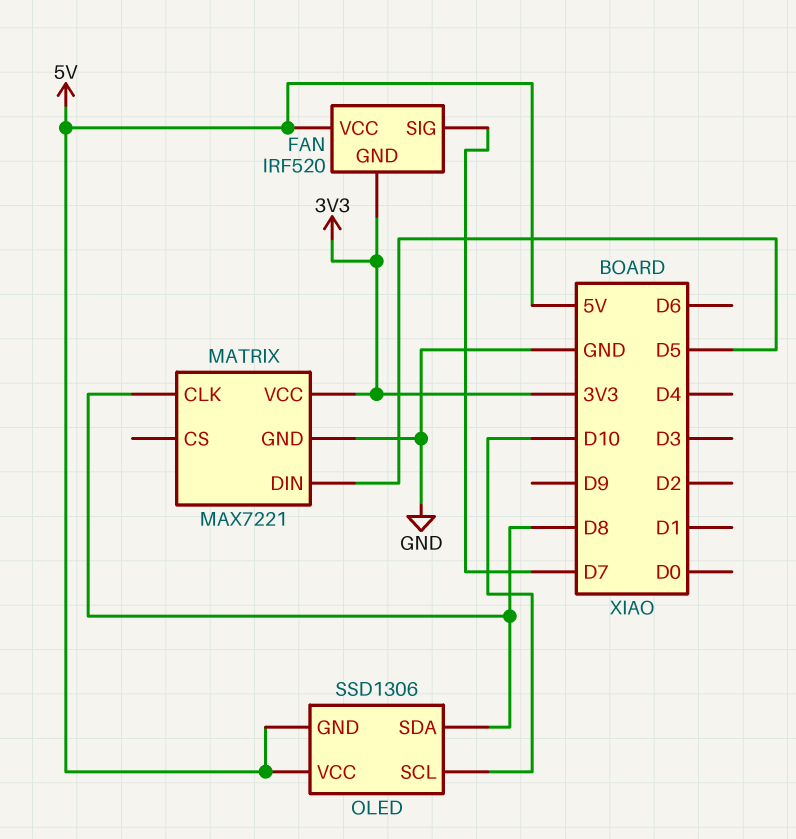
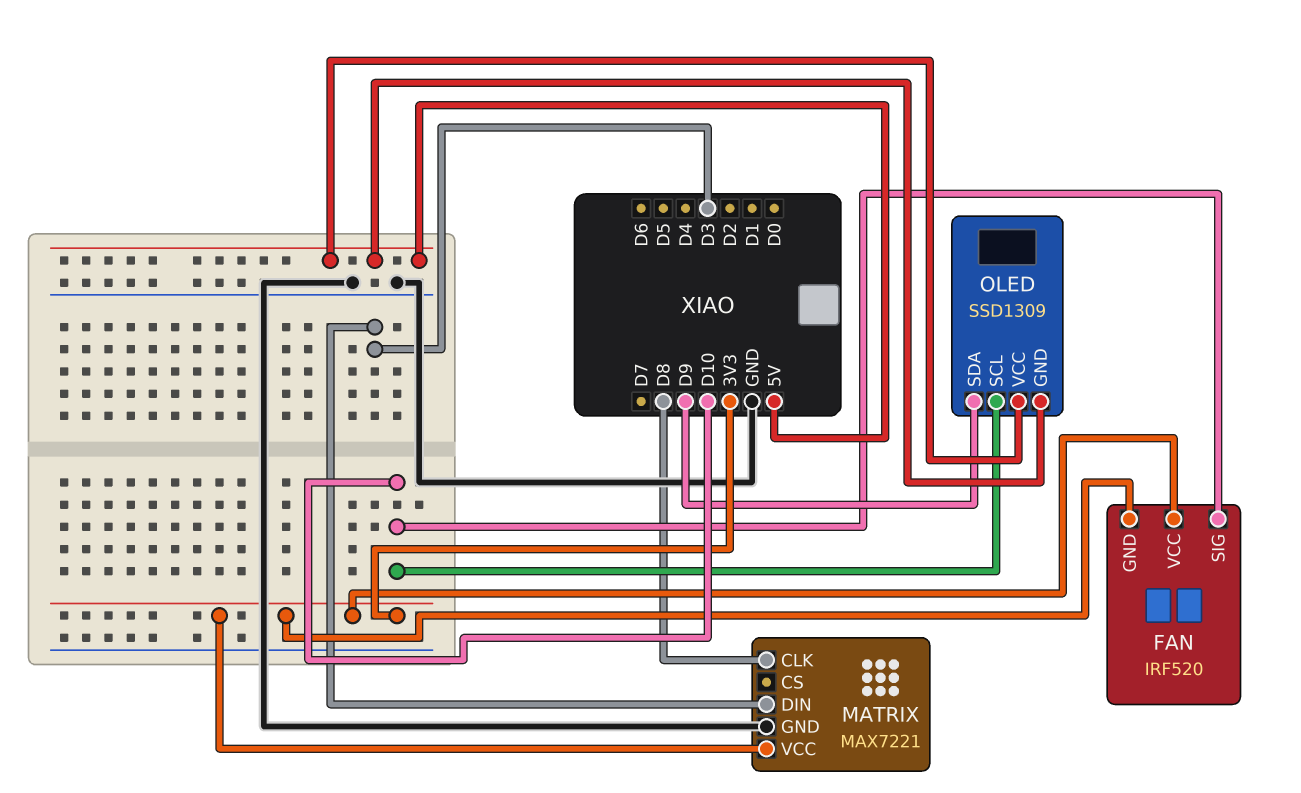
FAN pin SIG: D7 -> D10
FAN pin VCC: 5V -> 3V3
MATRIX pin DIN: D5 -> D3
OLED: SSD1306 -> SSD1309
OLED pin SDA: D8 -> D9

